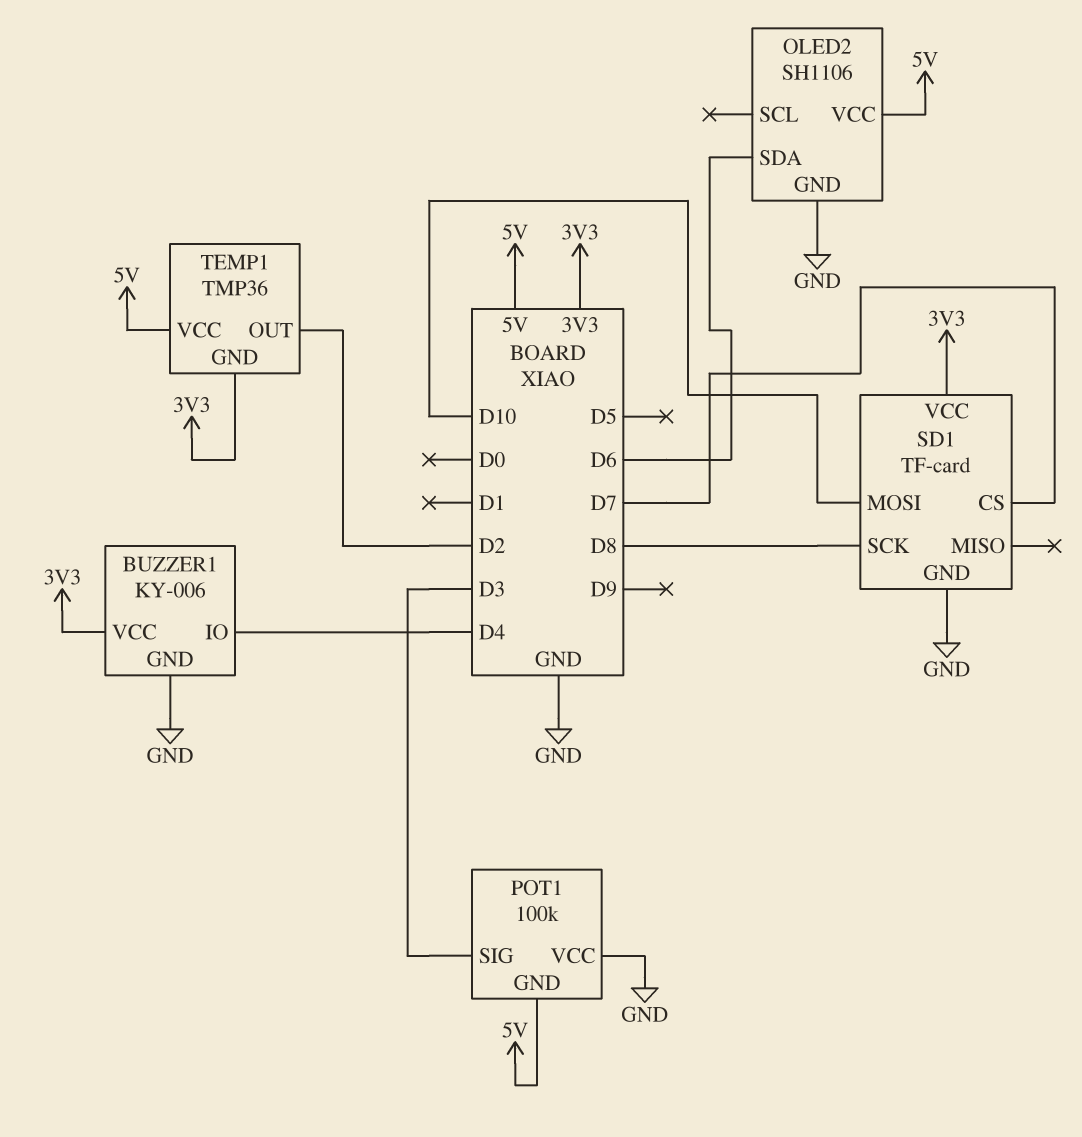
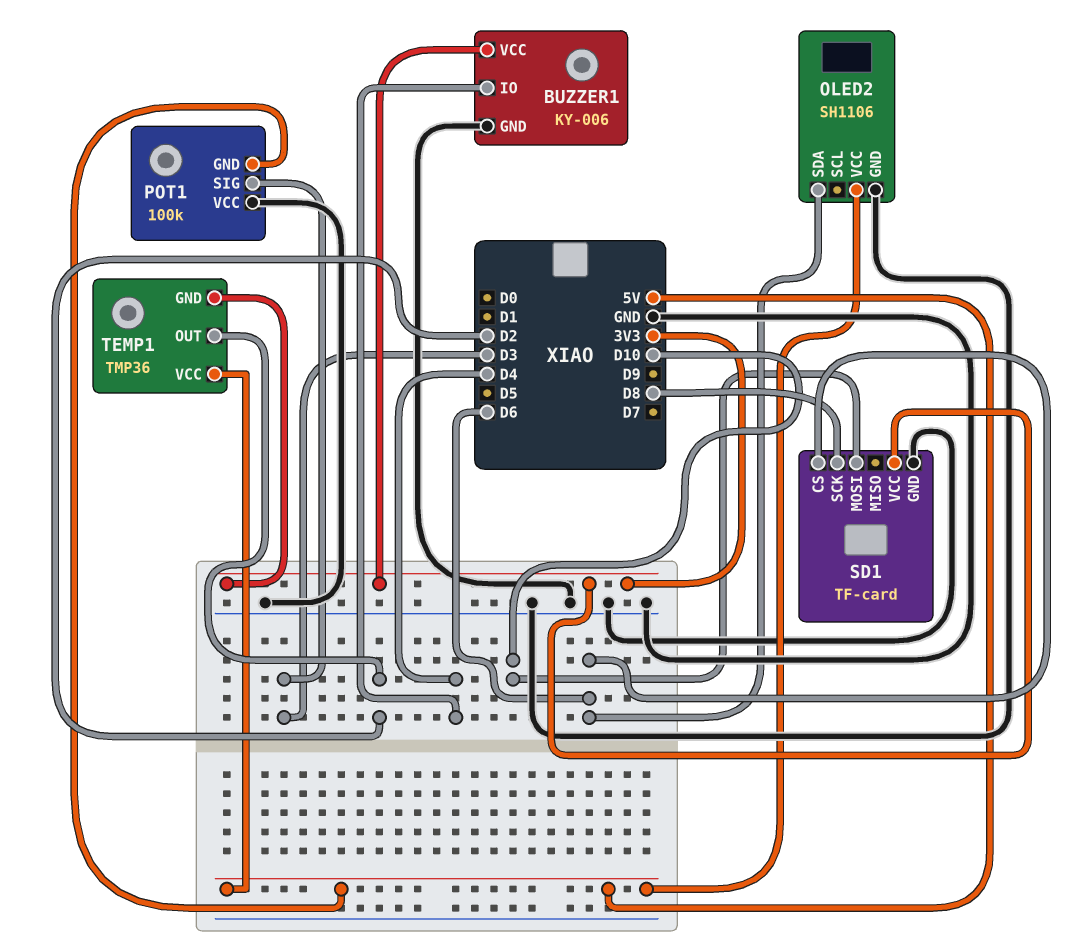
SD1 pin CS: D7 -> D6

